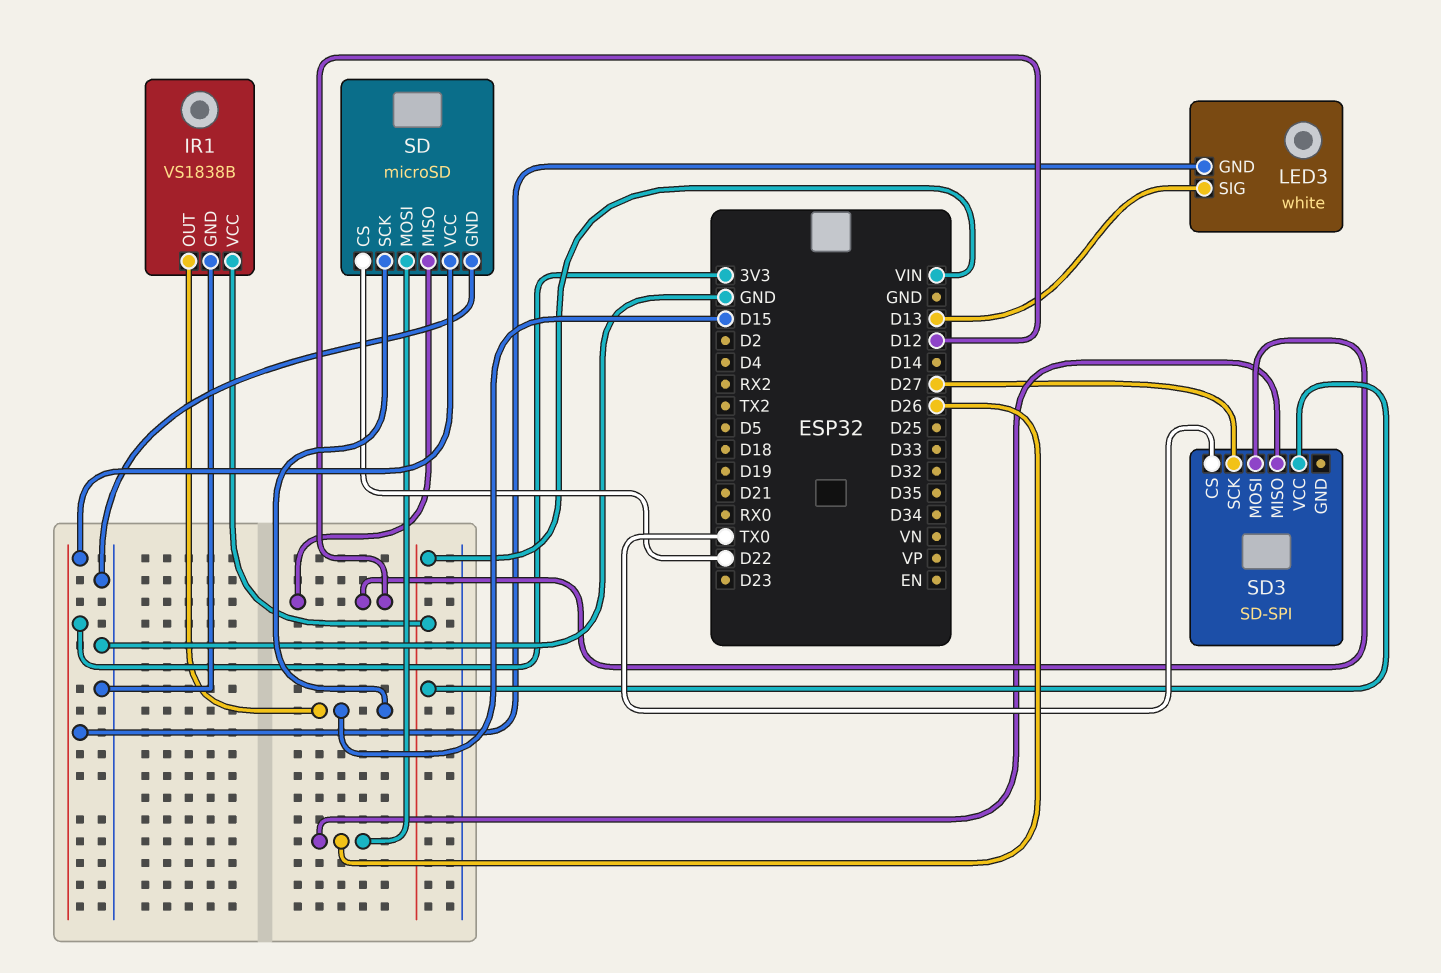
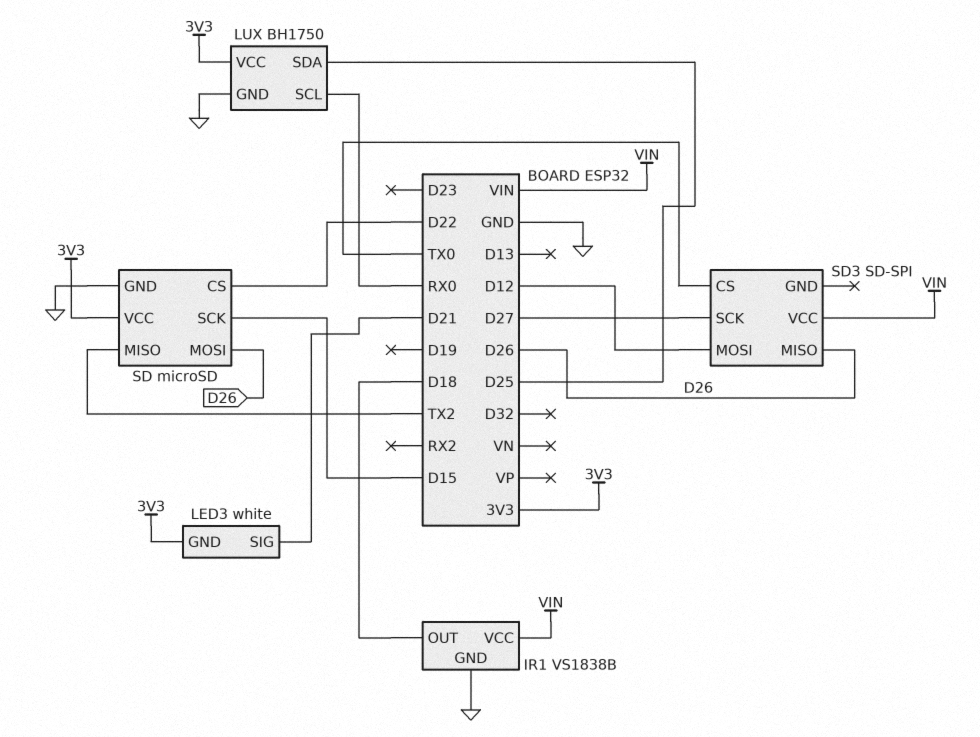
IR1 pin OUT: D15 -> D18
LED3 pin SIG: D13 -> D21
LUX: none -> BH1750
LUX pin GND: none -> GND
LUX pin SCL: none -> RX0
LUX pin SDA: none -> D25
LUX pin VCC: none -> 3V3
SD pin MISO: D12 -> TX2

